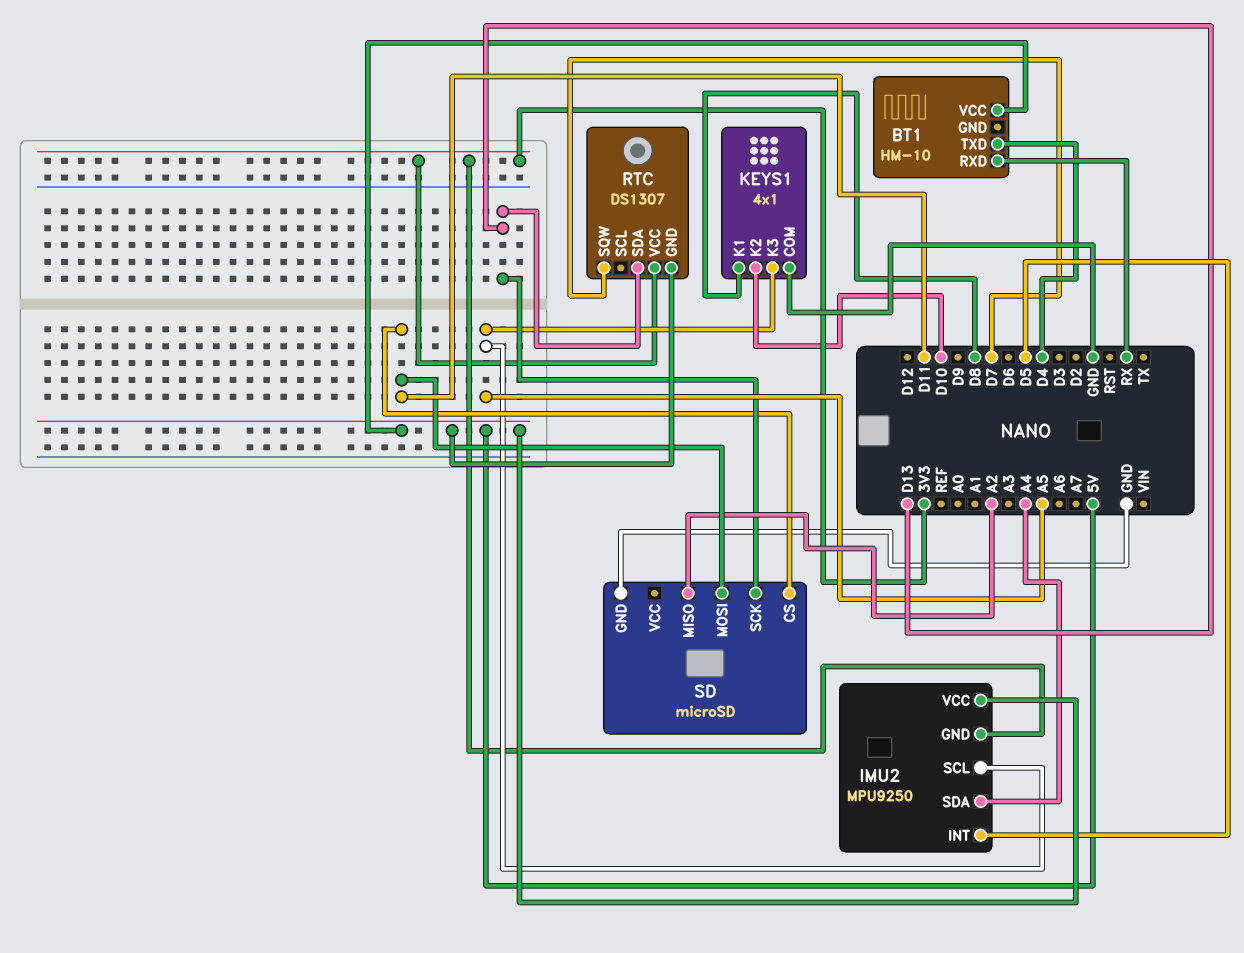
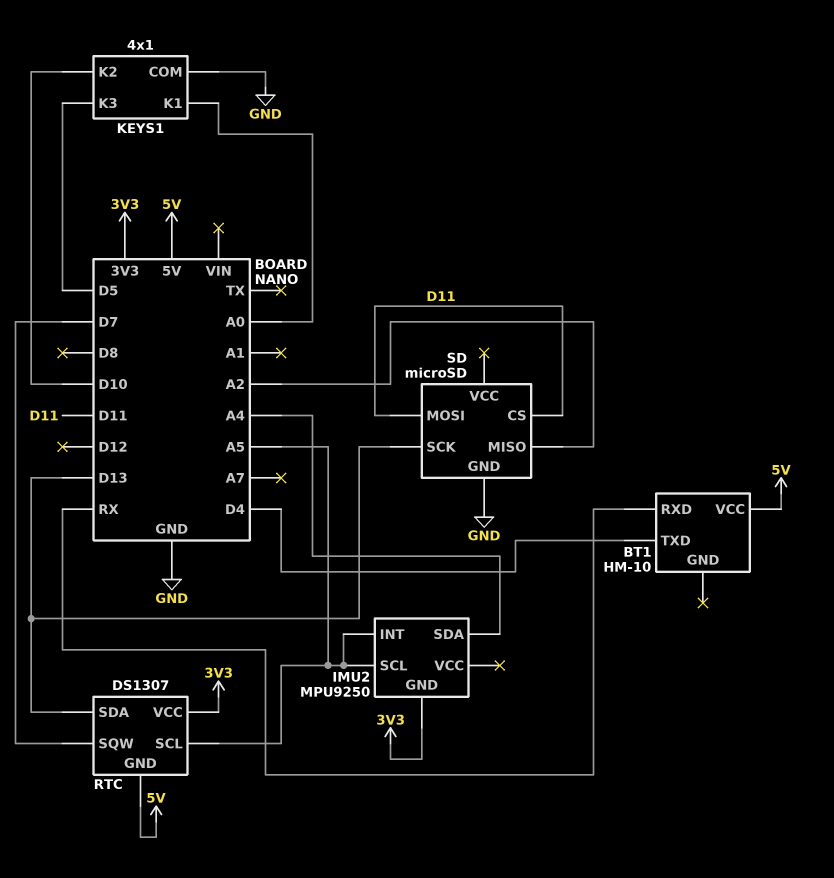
IMU2 pin INT: D5 -> A5
IMU2 pin VCC: 5V -> none
KEYS1 pin K1: D8 -> A0
KEYS1 pin K3: A5 -> D5
RTC pin SCL: none -> A5

